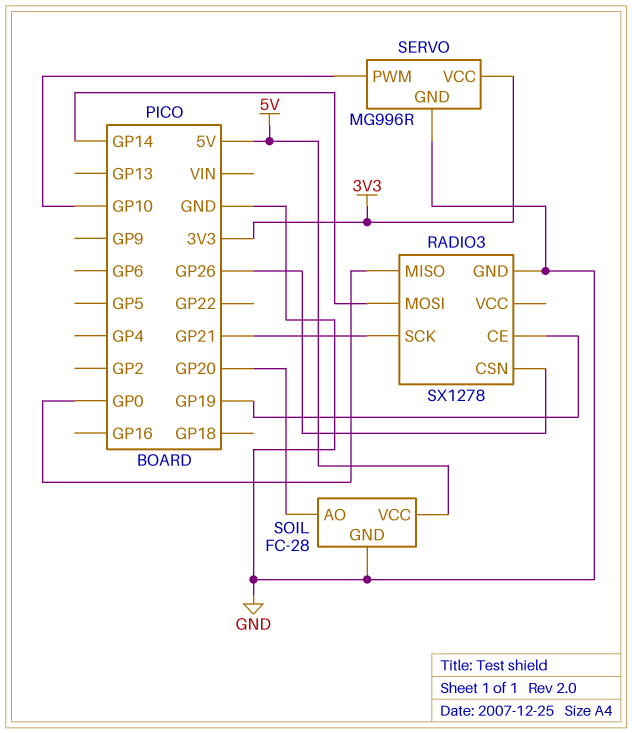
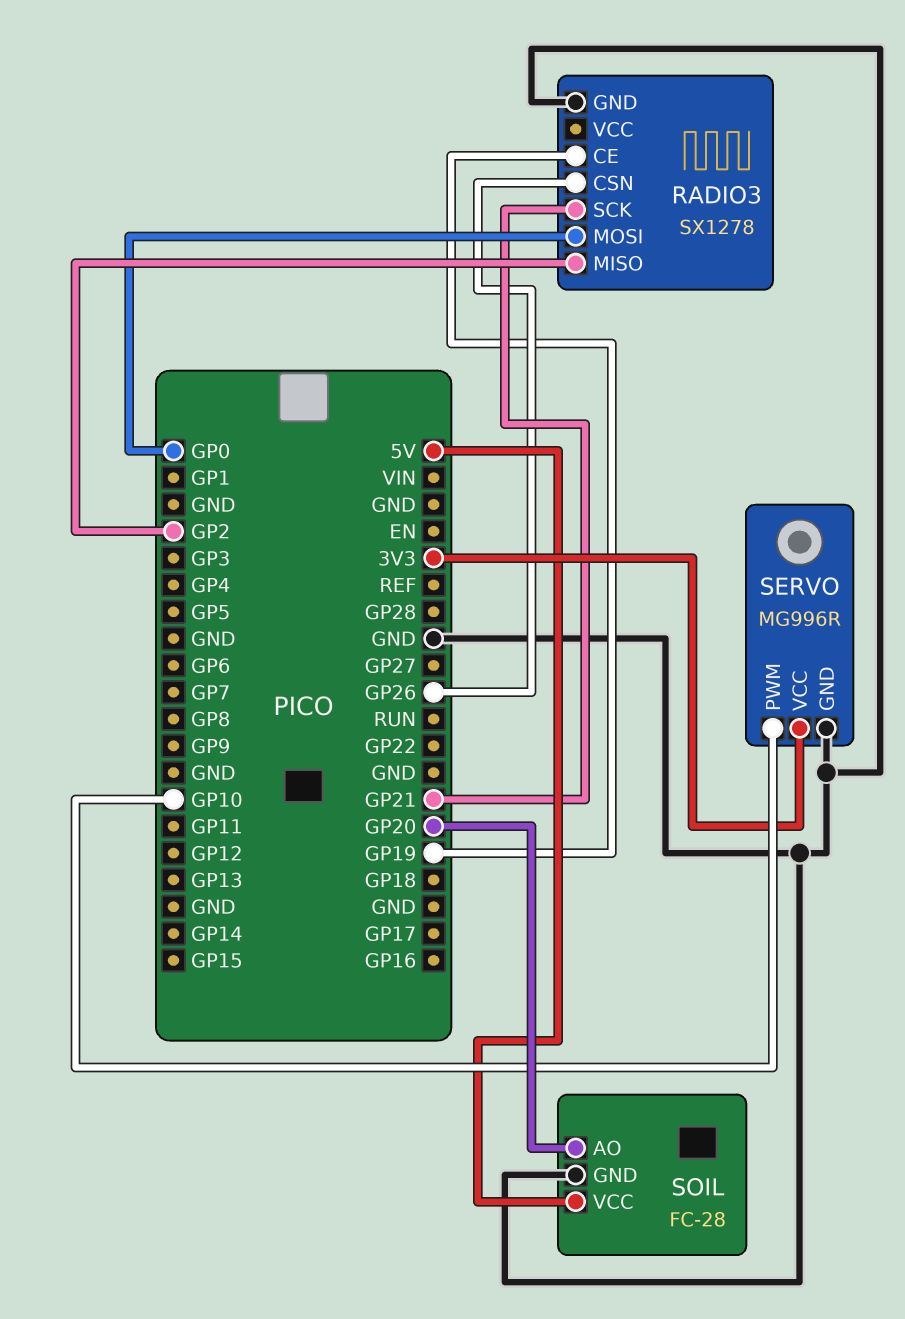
RADIO3 pin MISO: GP0 -> GP2
RADIO3 pin MOSI: GP14 -> GP0

